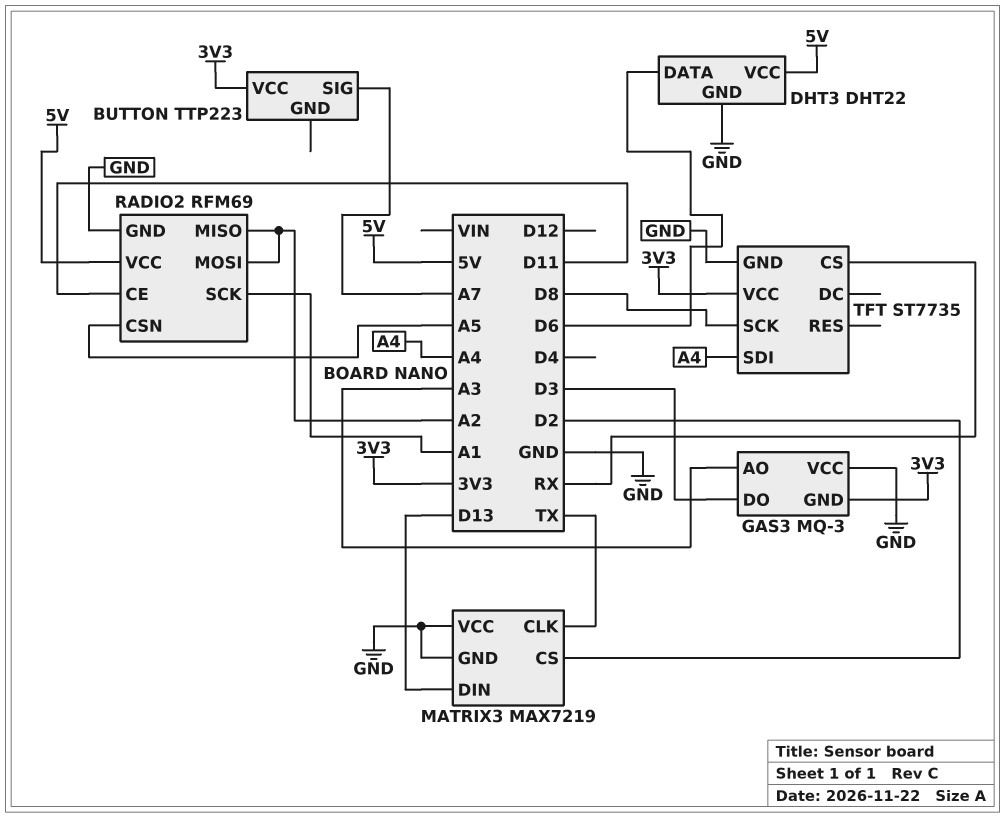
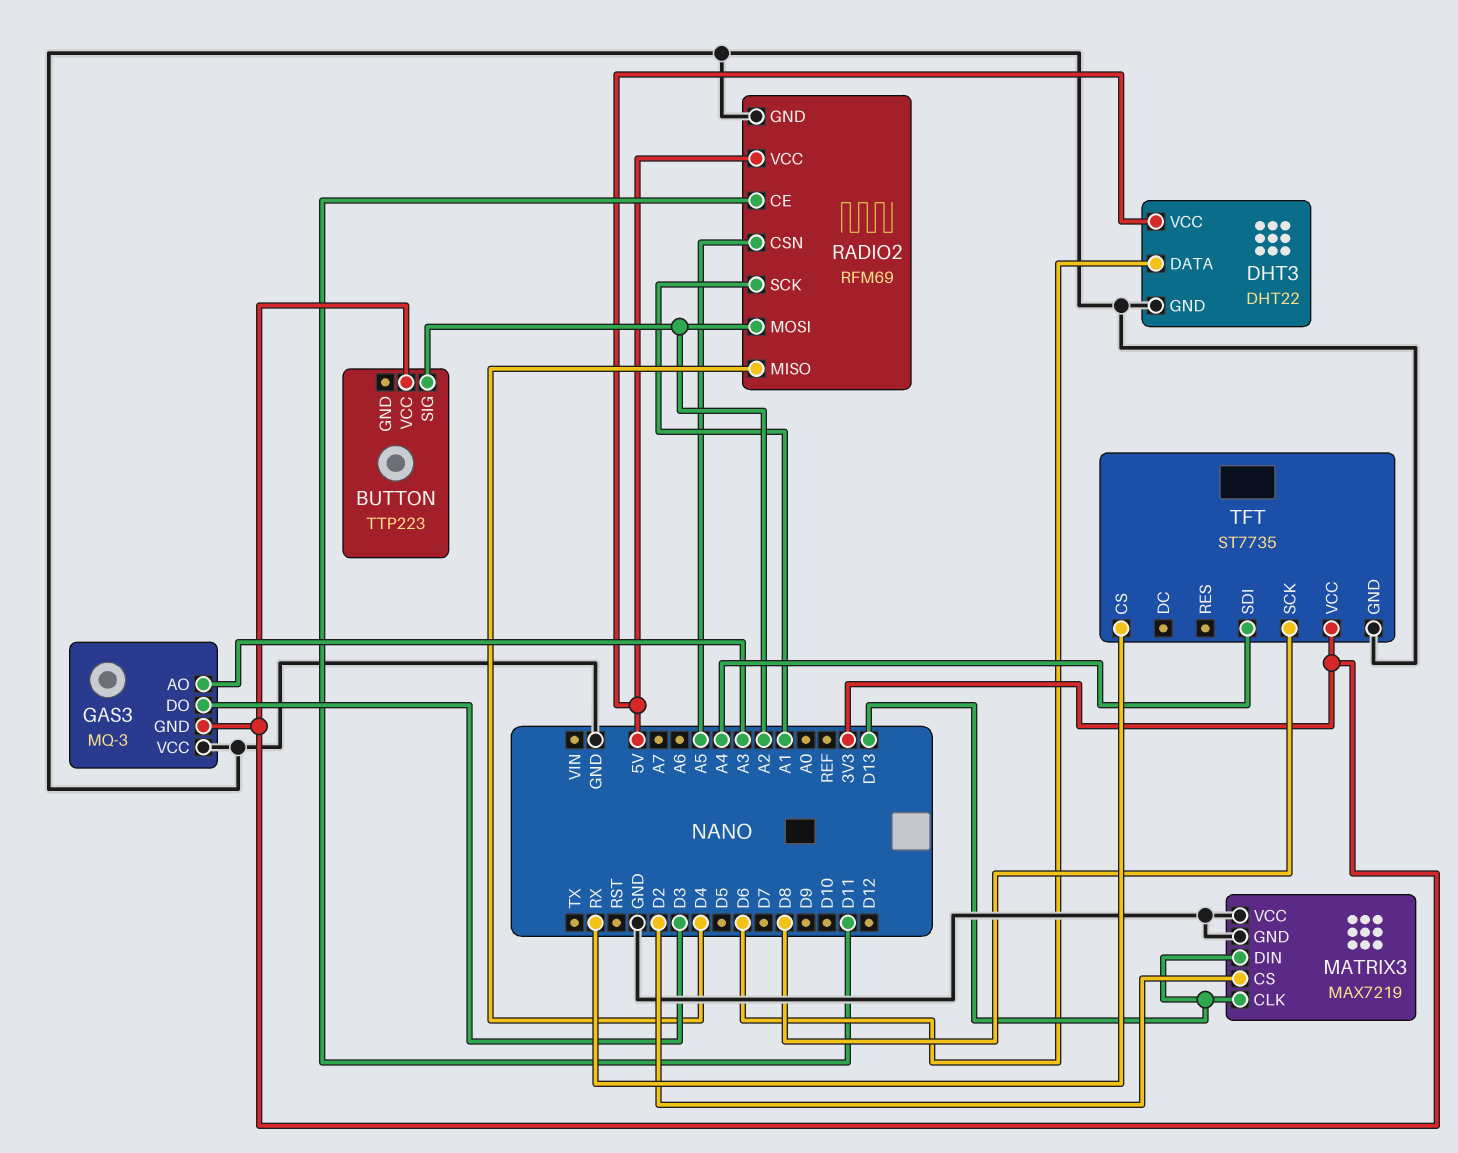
BUTTON pin SIG: A7 -> A2
MATRIX3 pin CLK: TX -> D13
RADIO2 pin MISO: A2 -> D4

